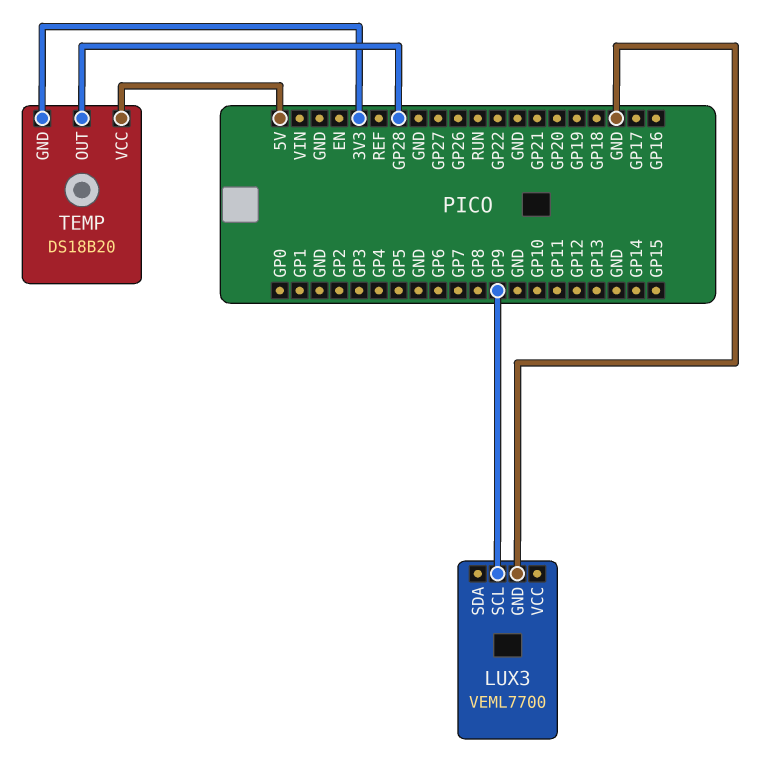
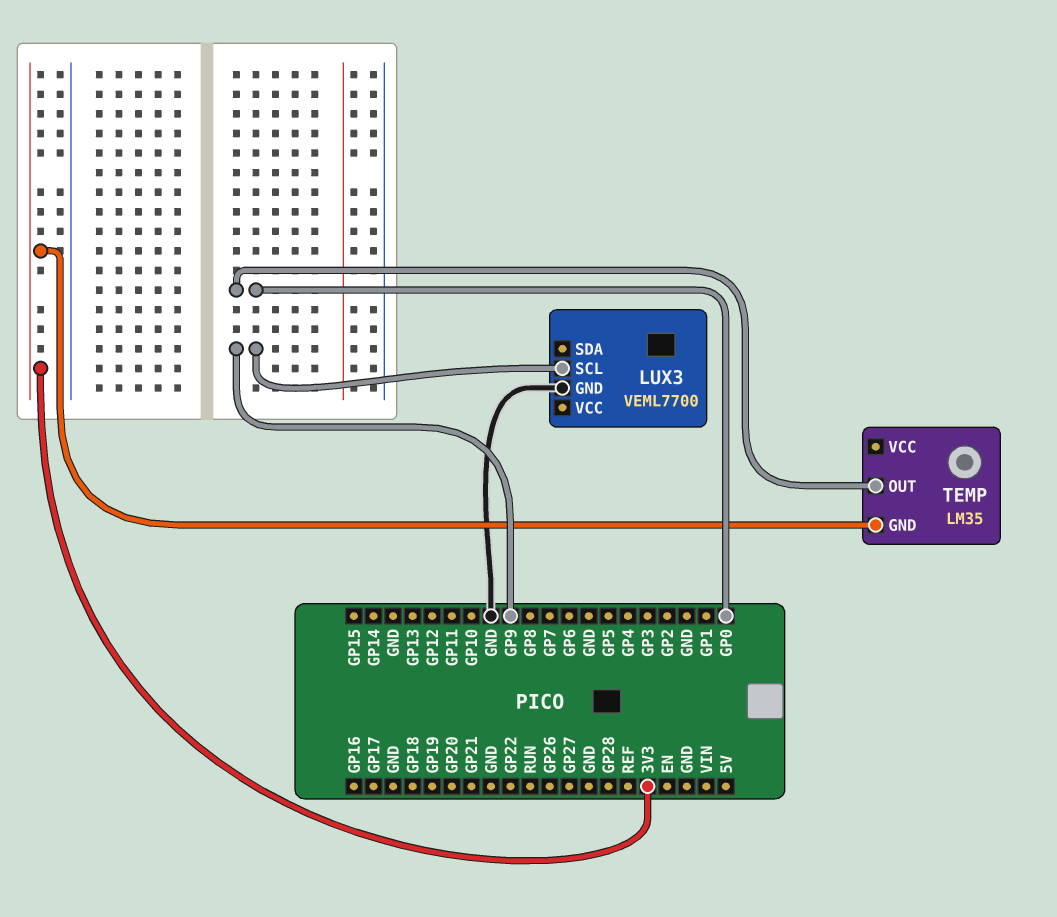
TEMP: DS18B20 -> LM35
TEMP pin OUT: GP28 -> GP0
TEMP pin VCC: 5V -> none

